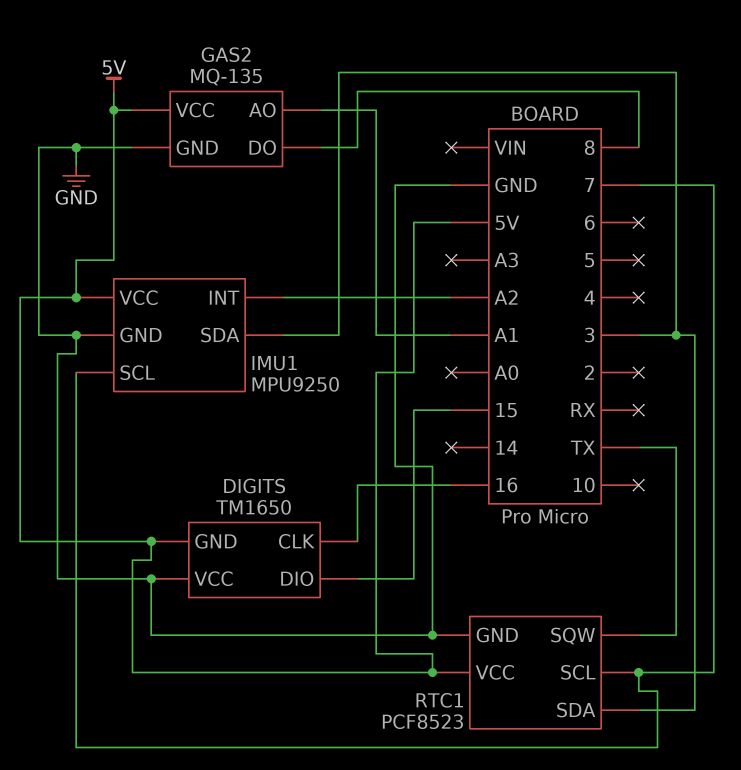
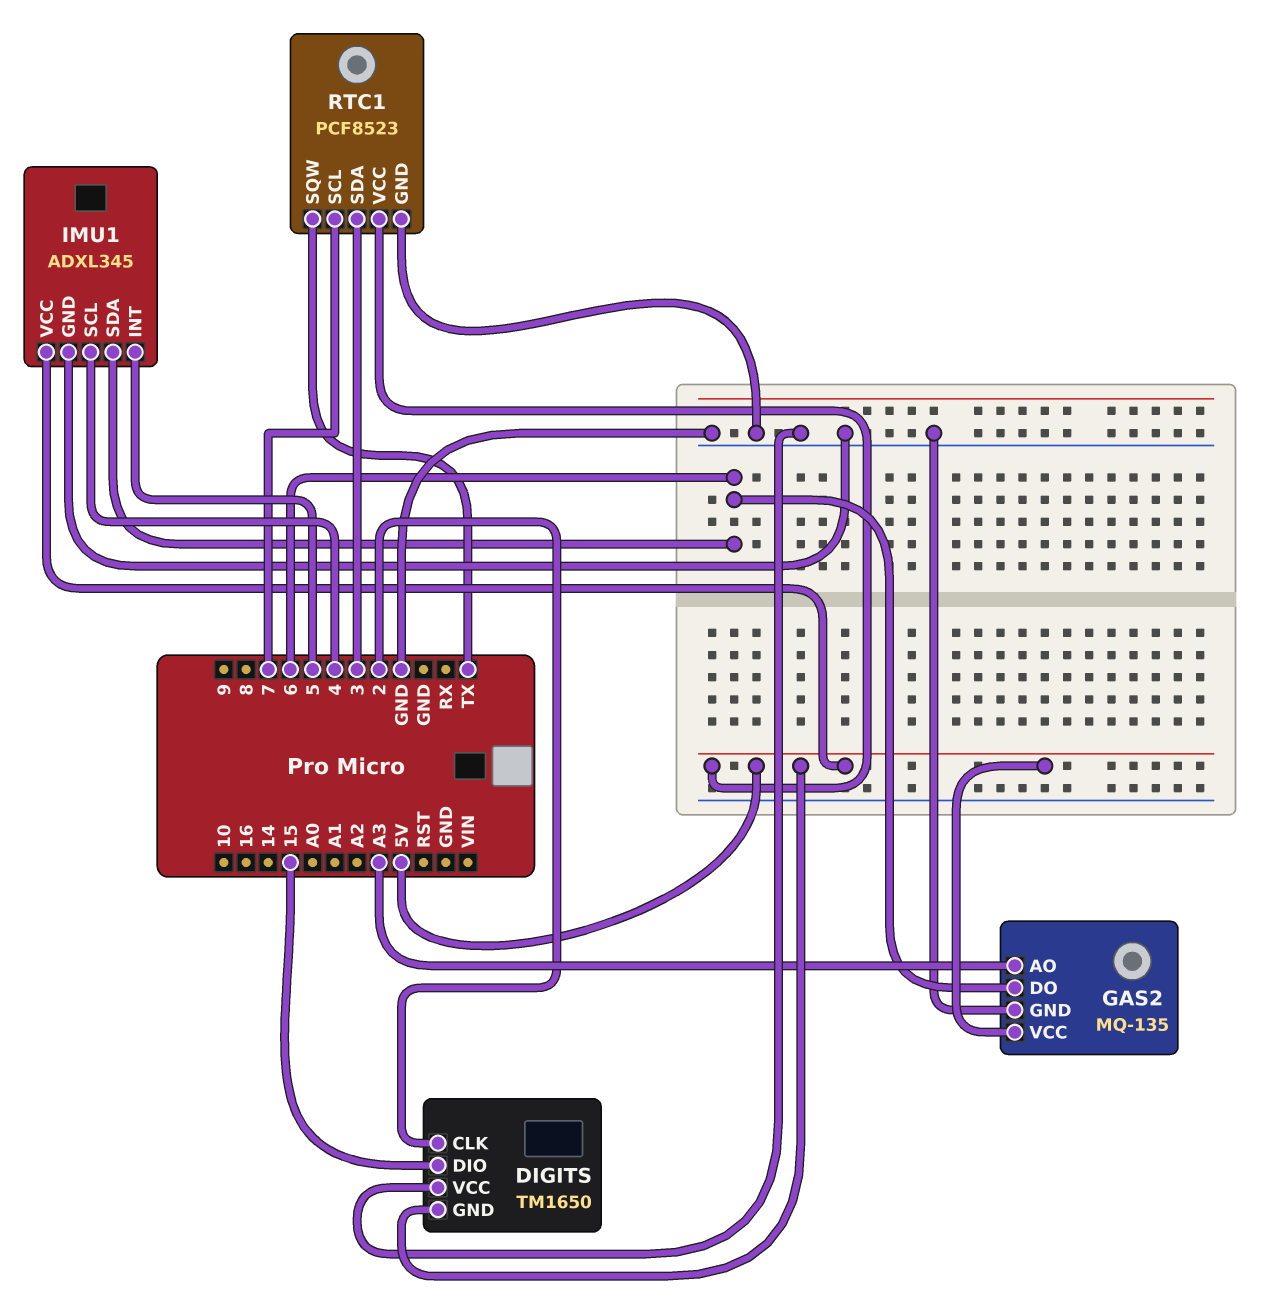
DIGITS pin CLK: 16 -> 2
GAS2 pin AO: A1 -> A3
GAS2 pin DO: 8 -> 6
IMU1: MPU9250 -> ADXL345
IMU1 pin INT: A2 -> 5
IMU1 pin SCL: 7 -> 4
IMU1 pin SDA: 3 -> 6

